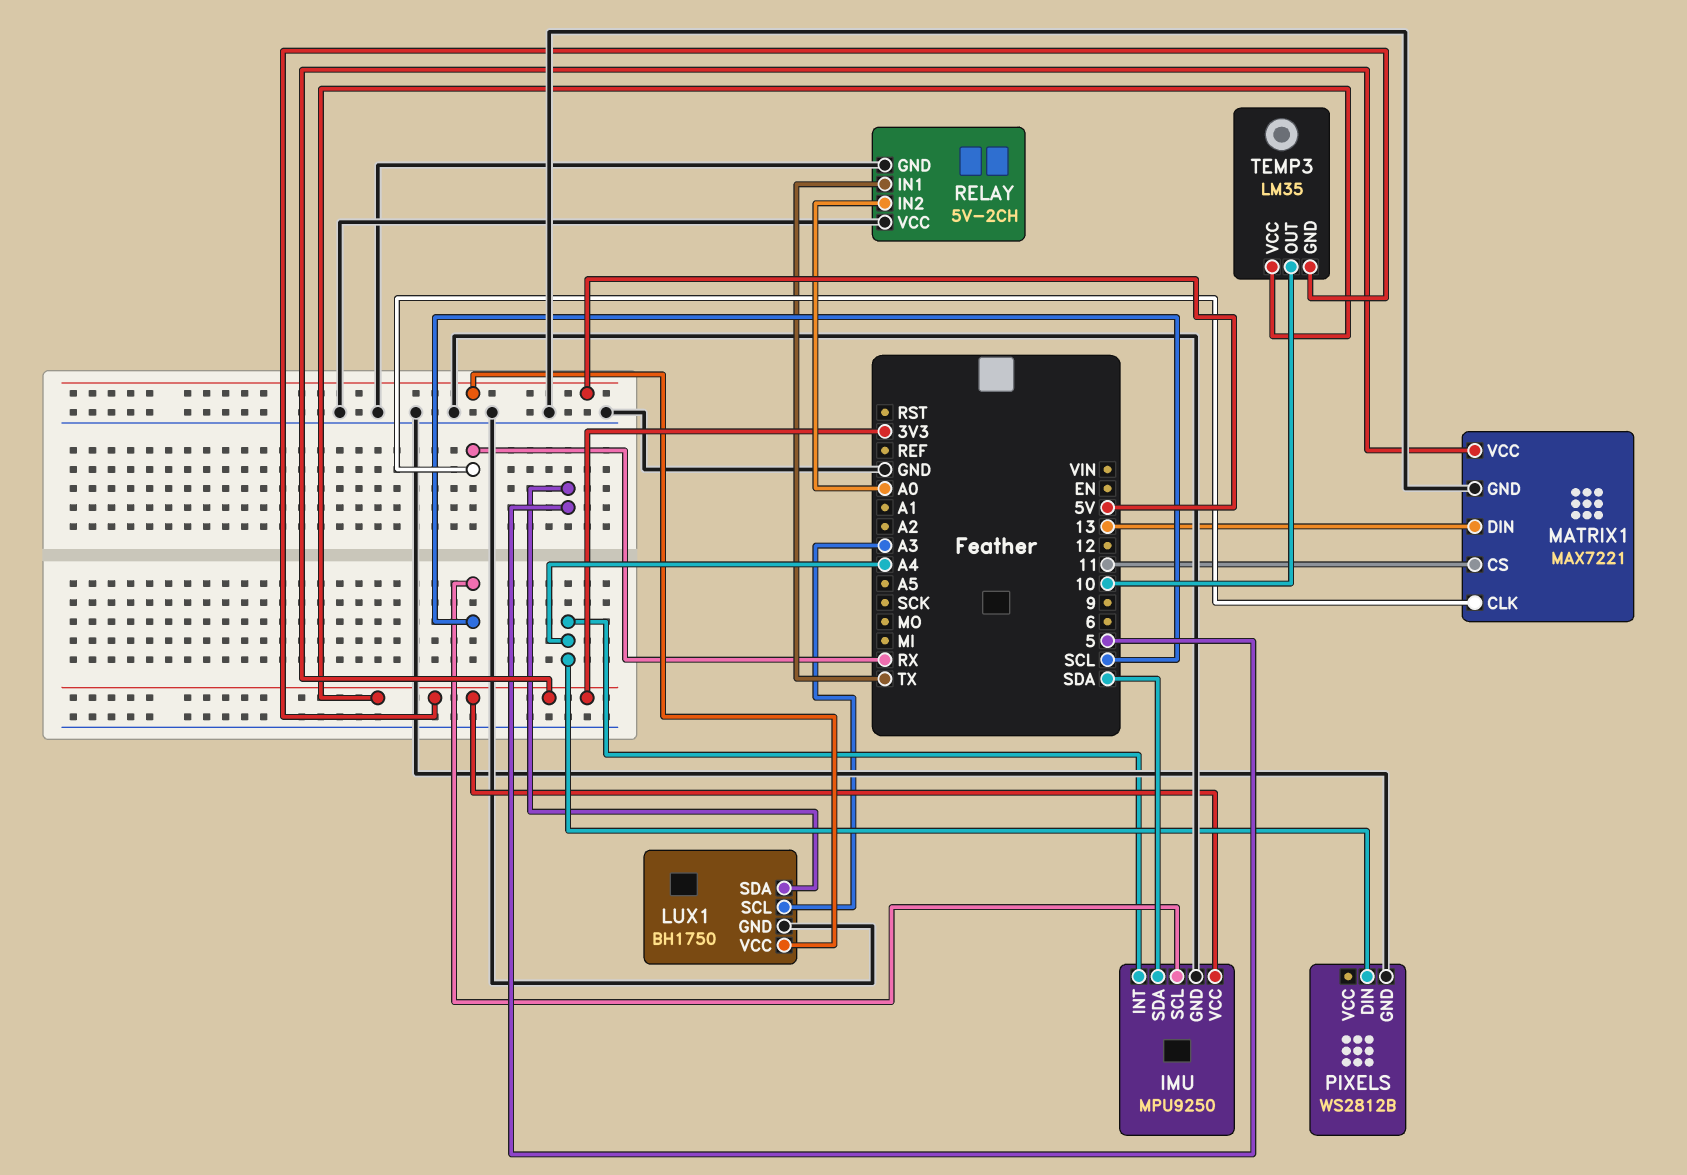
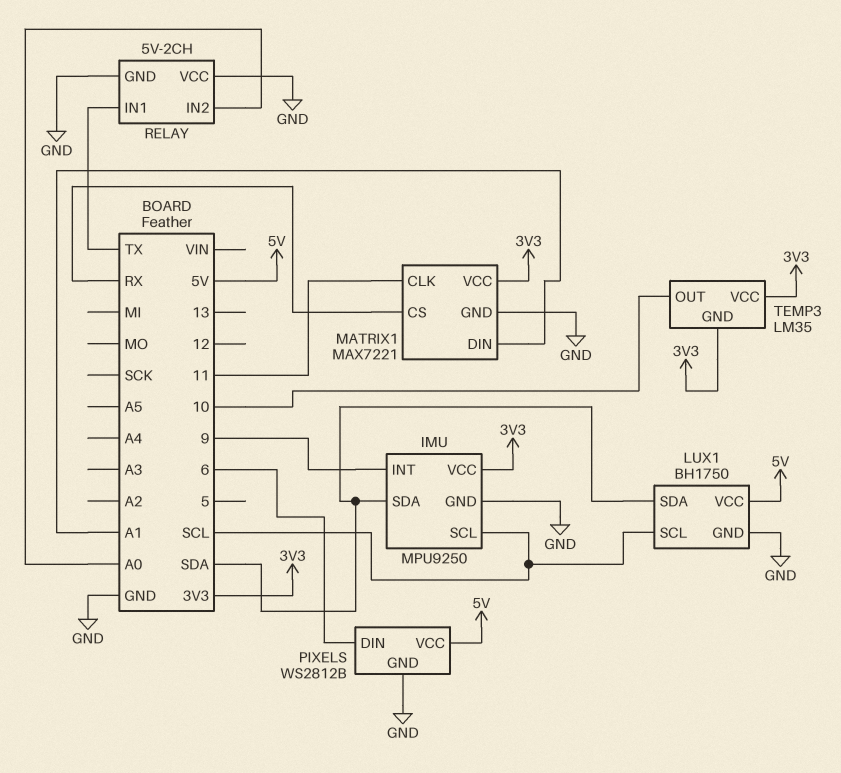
IMU pin INT: A4 -> 9
LUX1 pin SCL: A3 -> SCL
LUX1 pin SDA: 5 -> SDA
MATRIX1 pin CLK: RX -> 11
MATRIX1 pin CS: 11 -> RX
MATRIX1 pin DIN: 13 -> A1
PIXELS pin DIN: A4 -> 6
PIXELS pin VCC: none -> 5V

